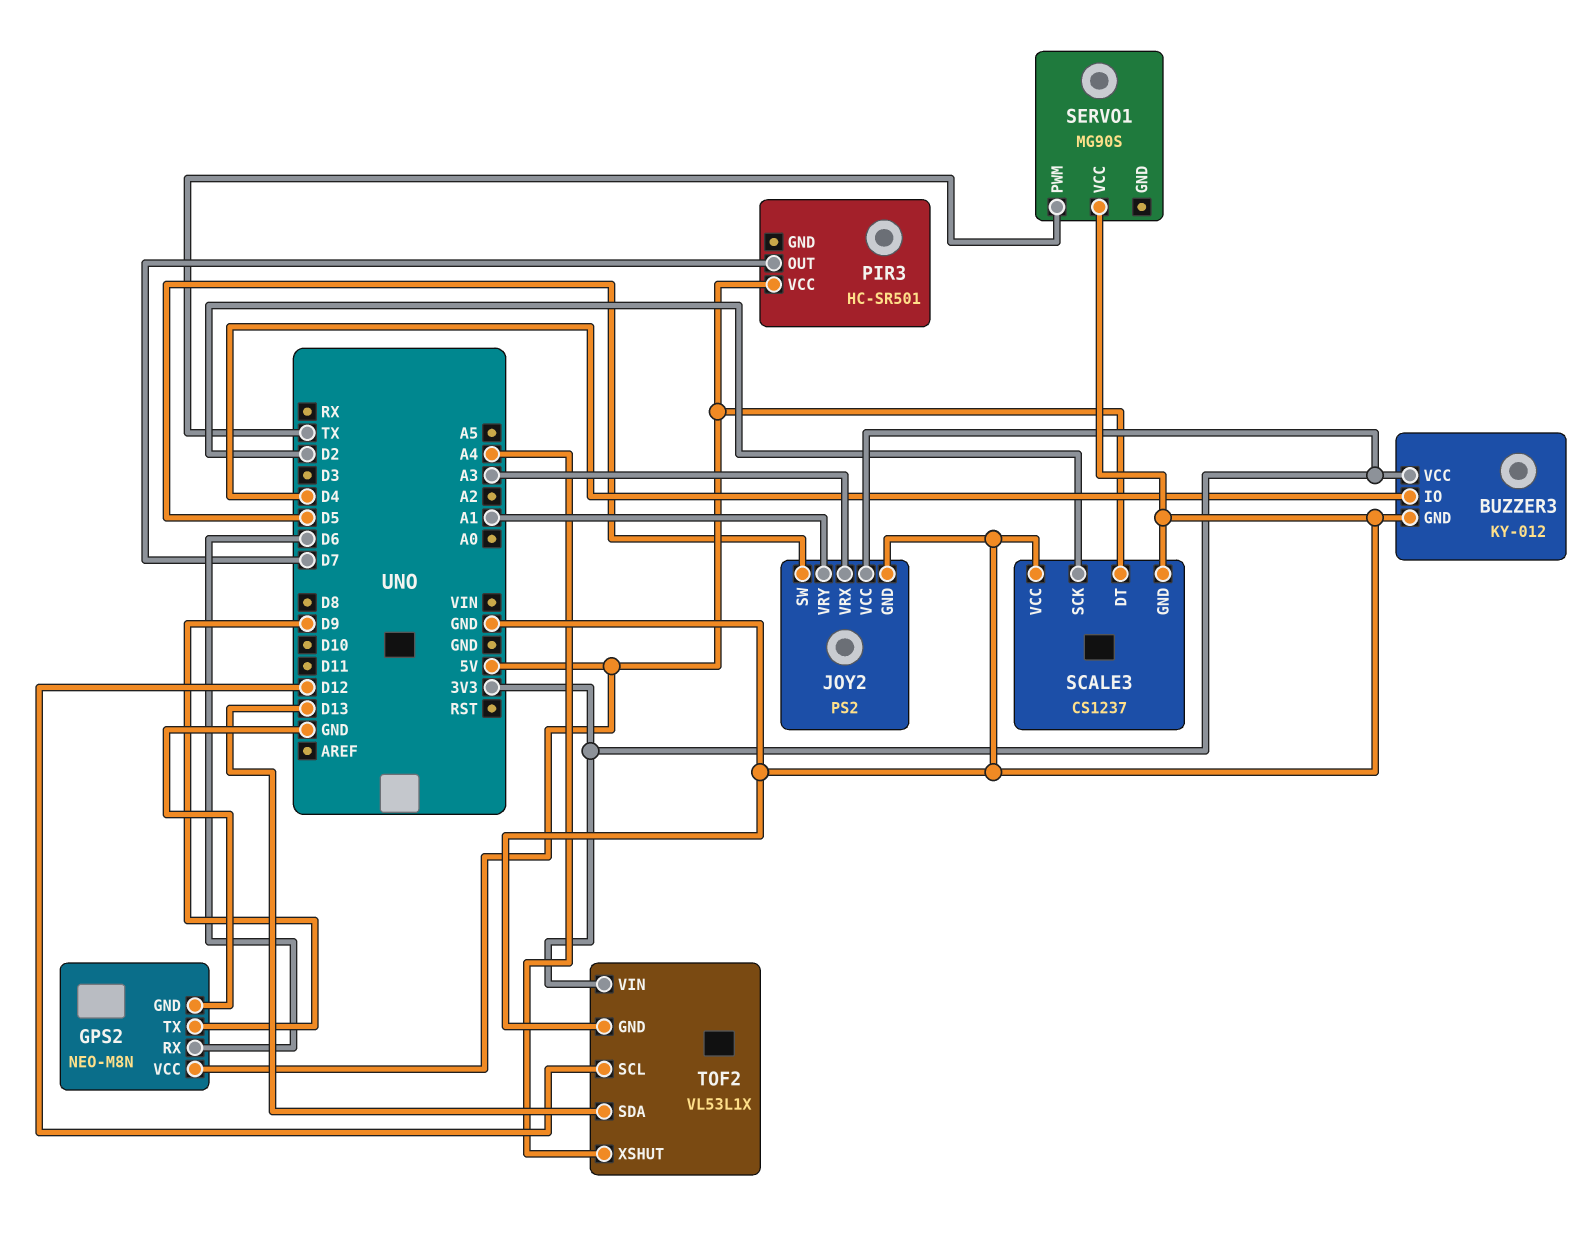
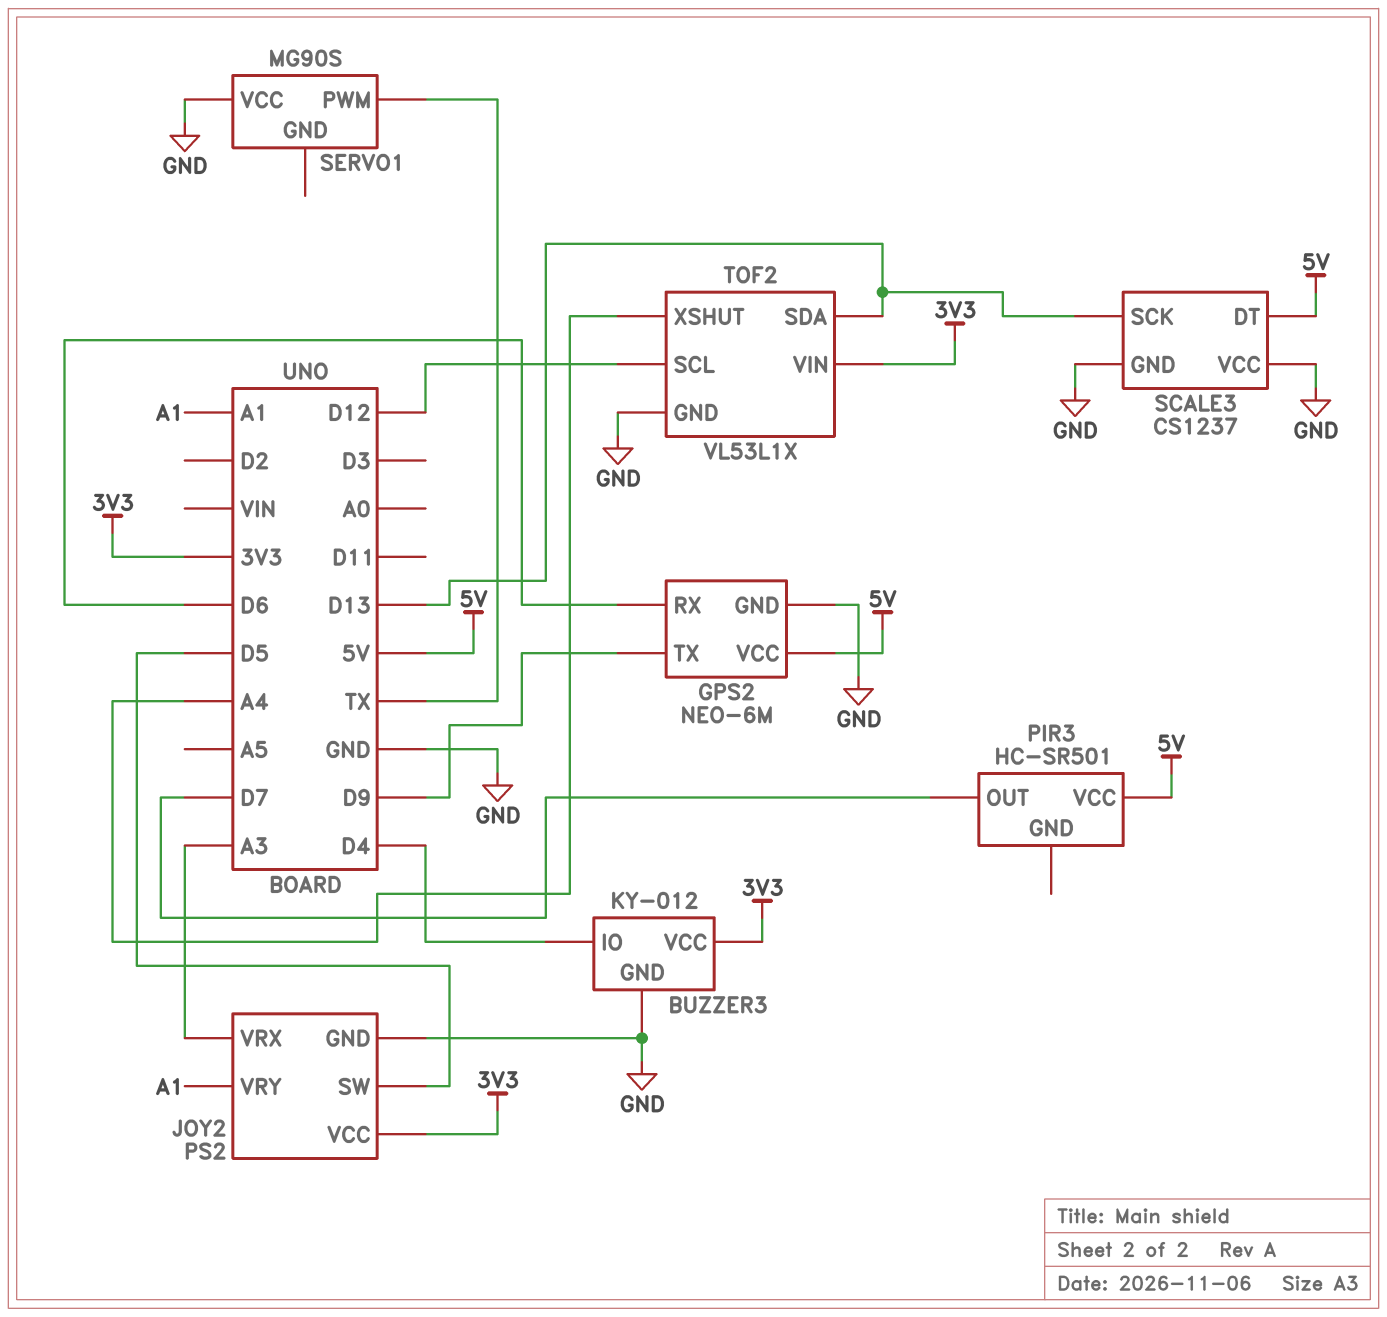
GPS2: NEO-M8N -> NEO-6M
SCALE3 pin SCK: D2 -> D13

